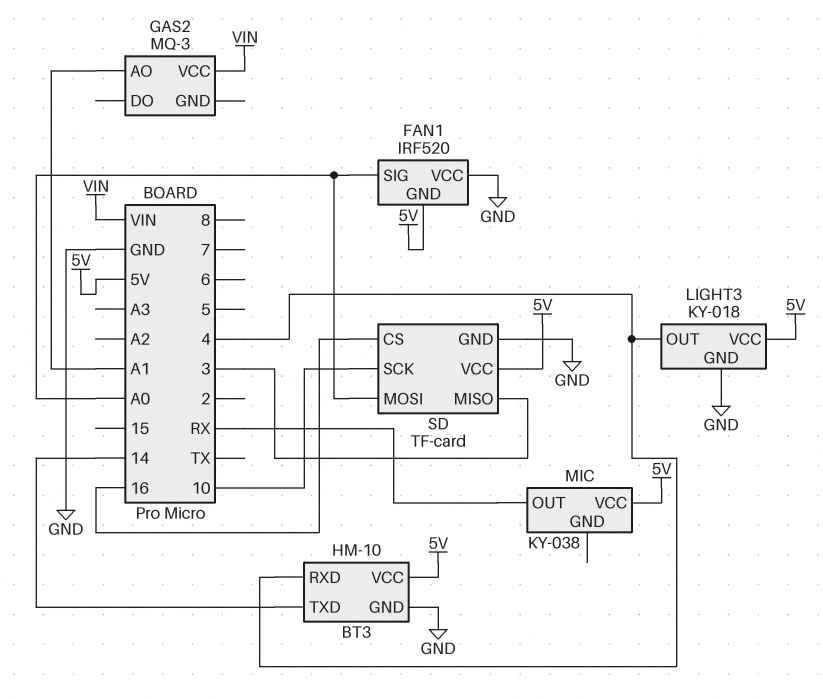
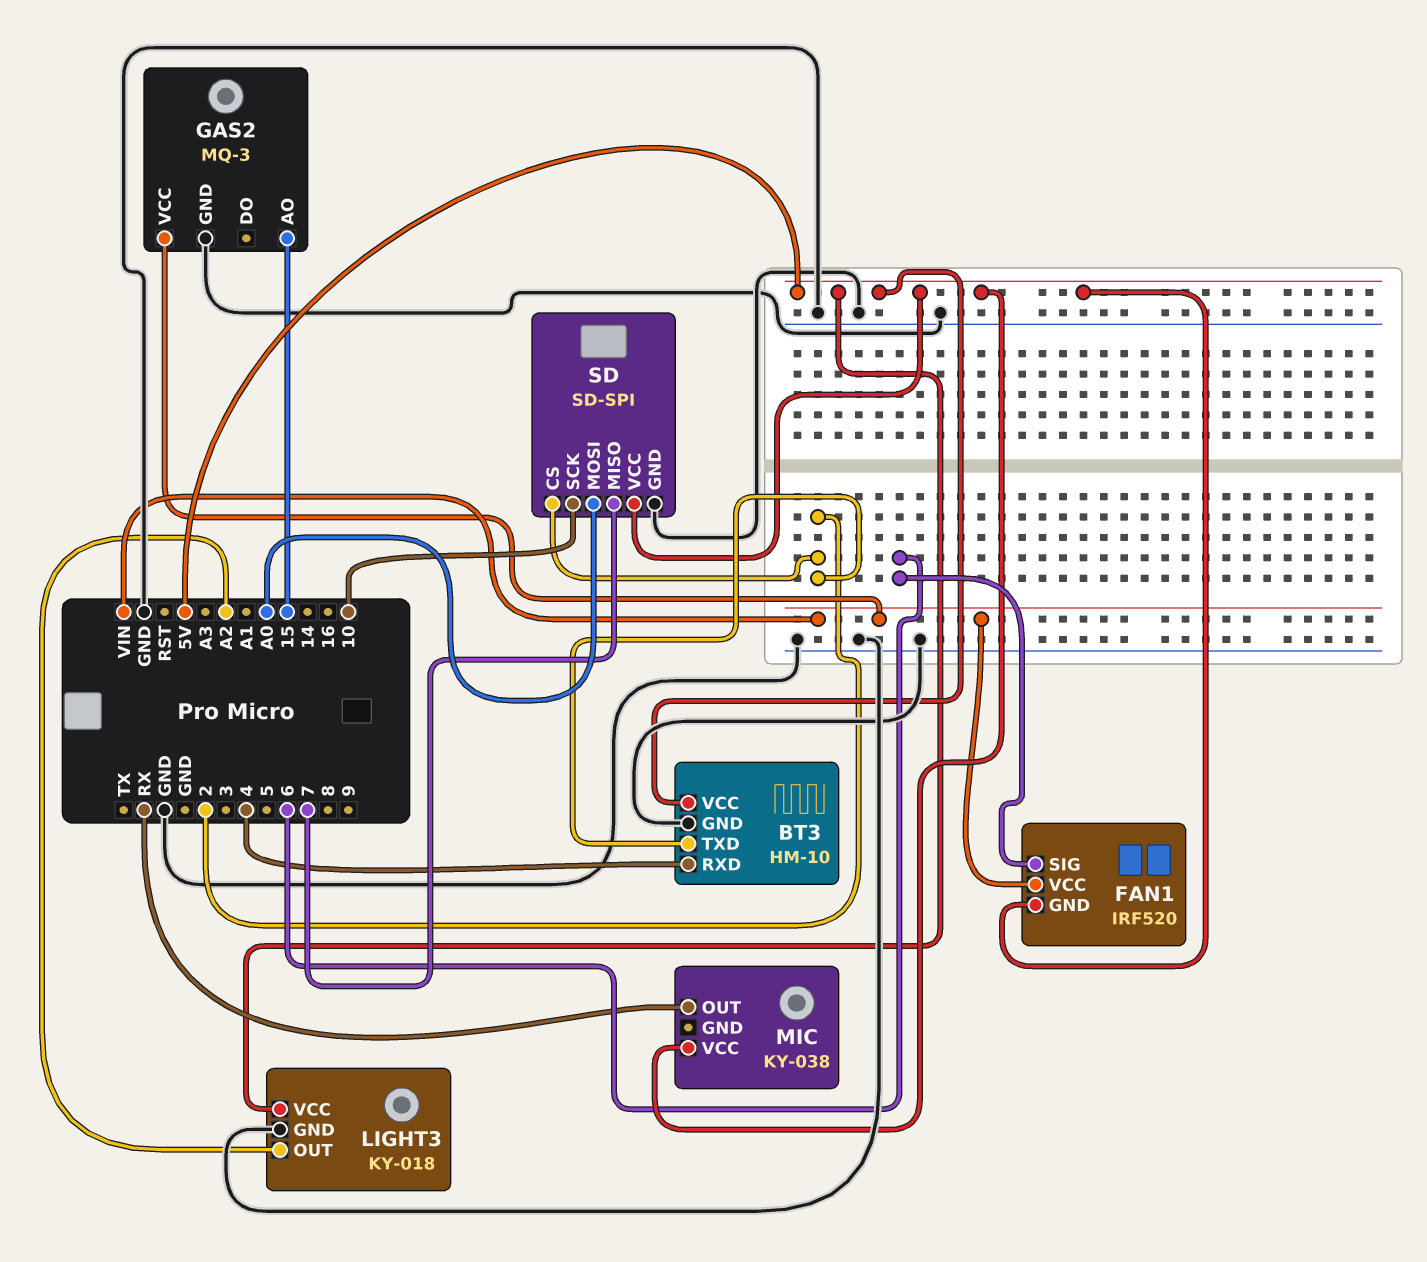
BT3 pin TXD: 14 -> 2
FAN1 pin SIG: A0 -> 6
FAN1 pin VCC: GND -> VIN
GAS2 pin AO: A1 -> 15
GAS2 pin GND: none -> GND
LIGHT3 pin OUT: 4 -> A2
SD: TF-card -> SD-SPI
SD pin CS: 16 -> 2
SD pin MISO: 3 -> 7

